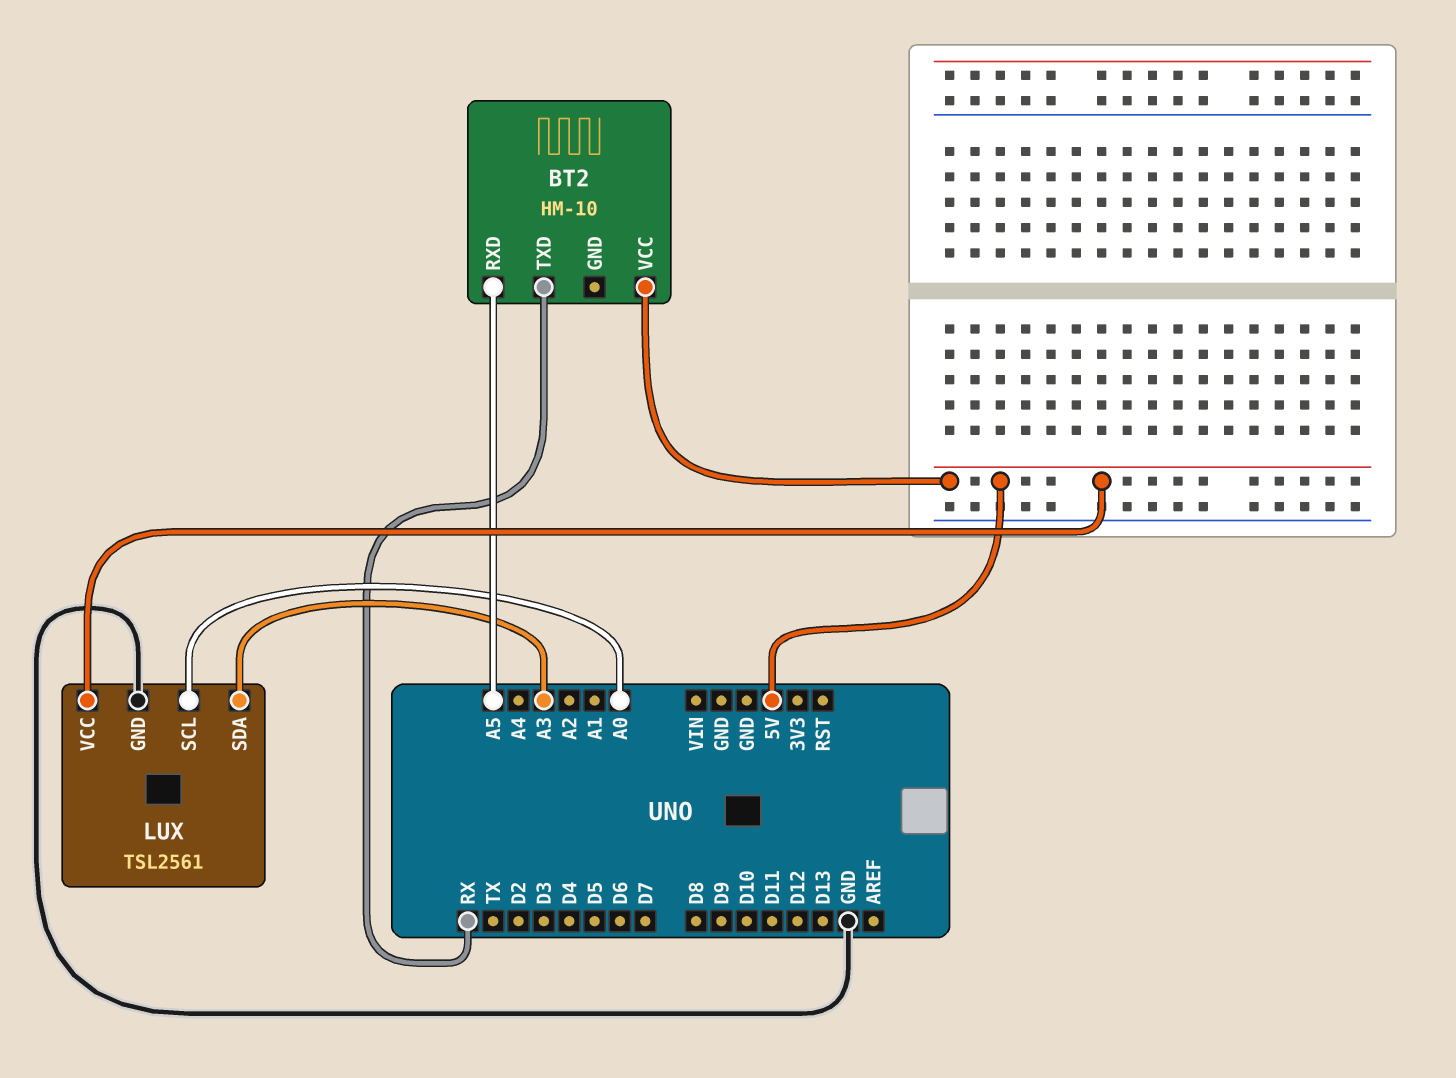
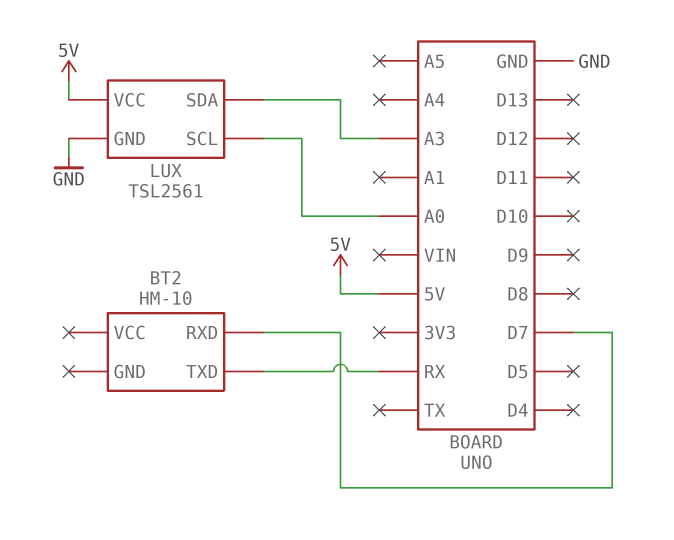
BT2 pin RXD: A5 -> D7
BT2 pin VCC: 5V -> none

